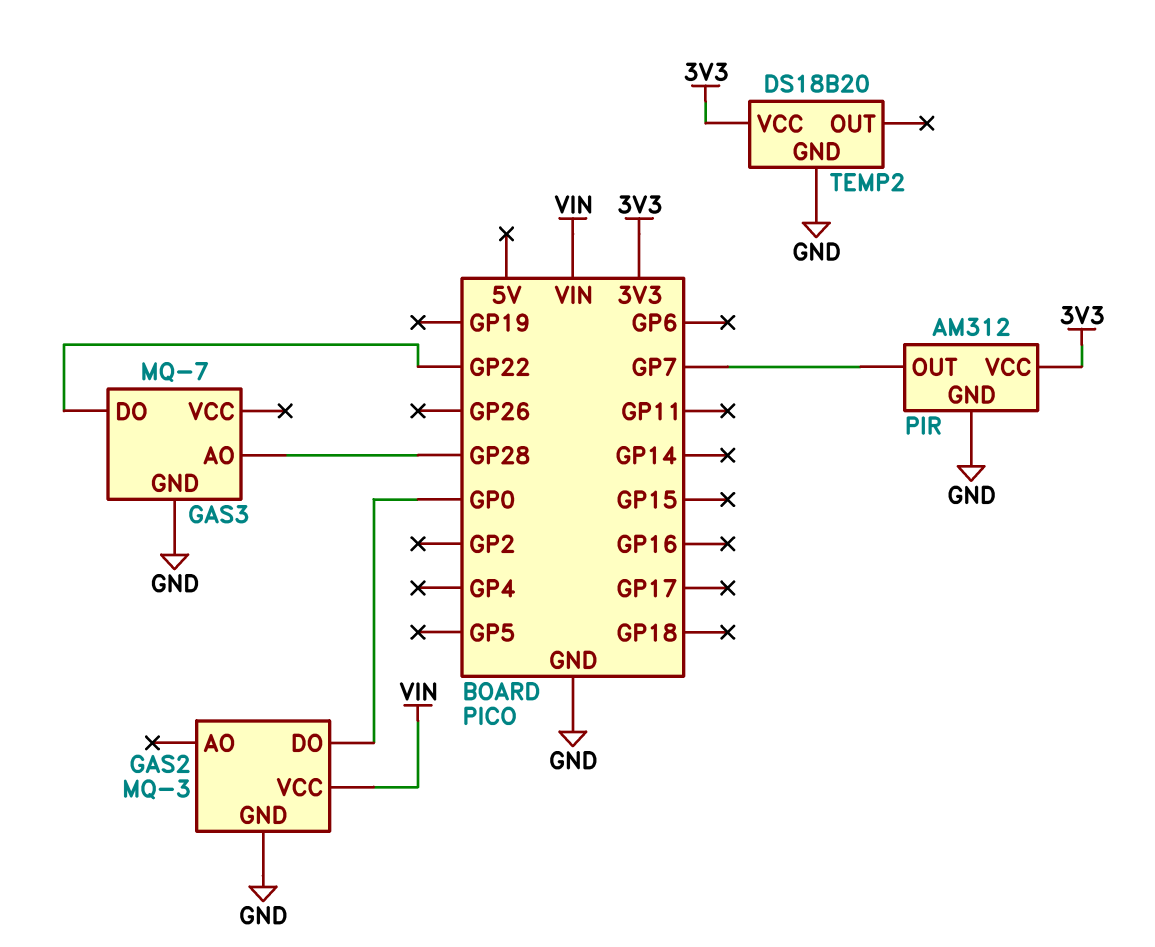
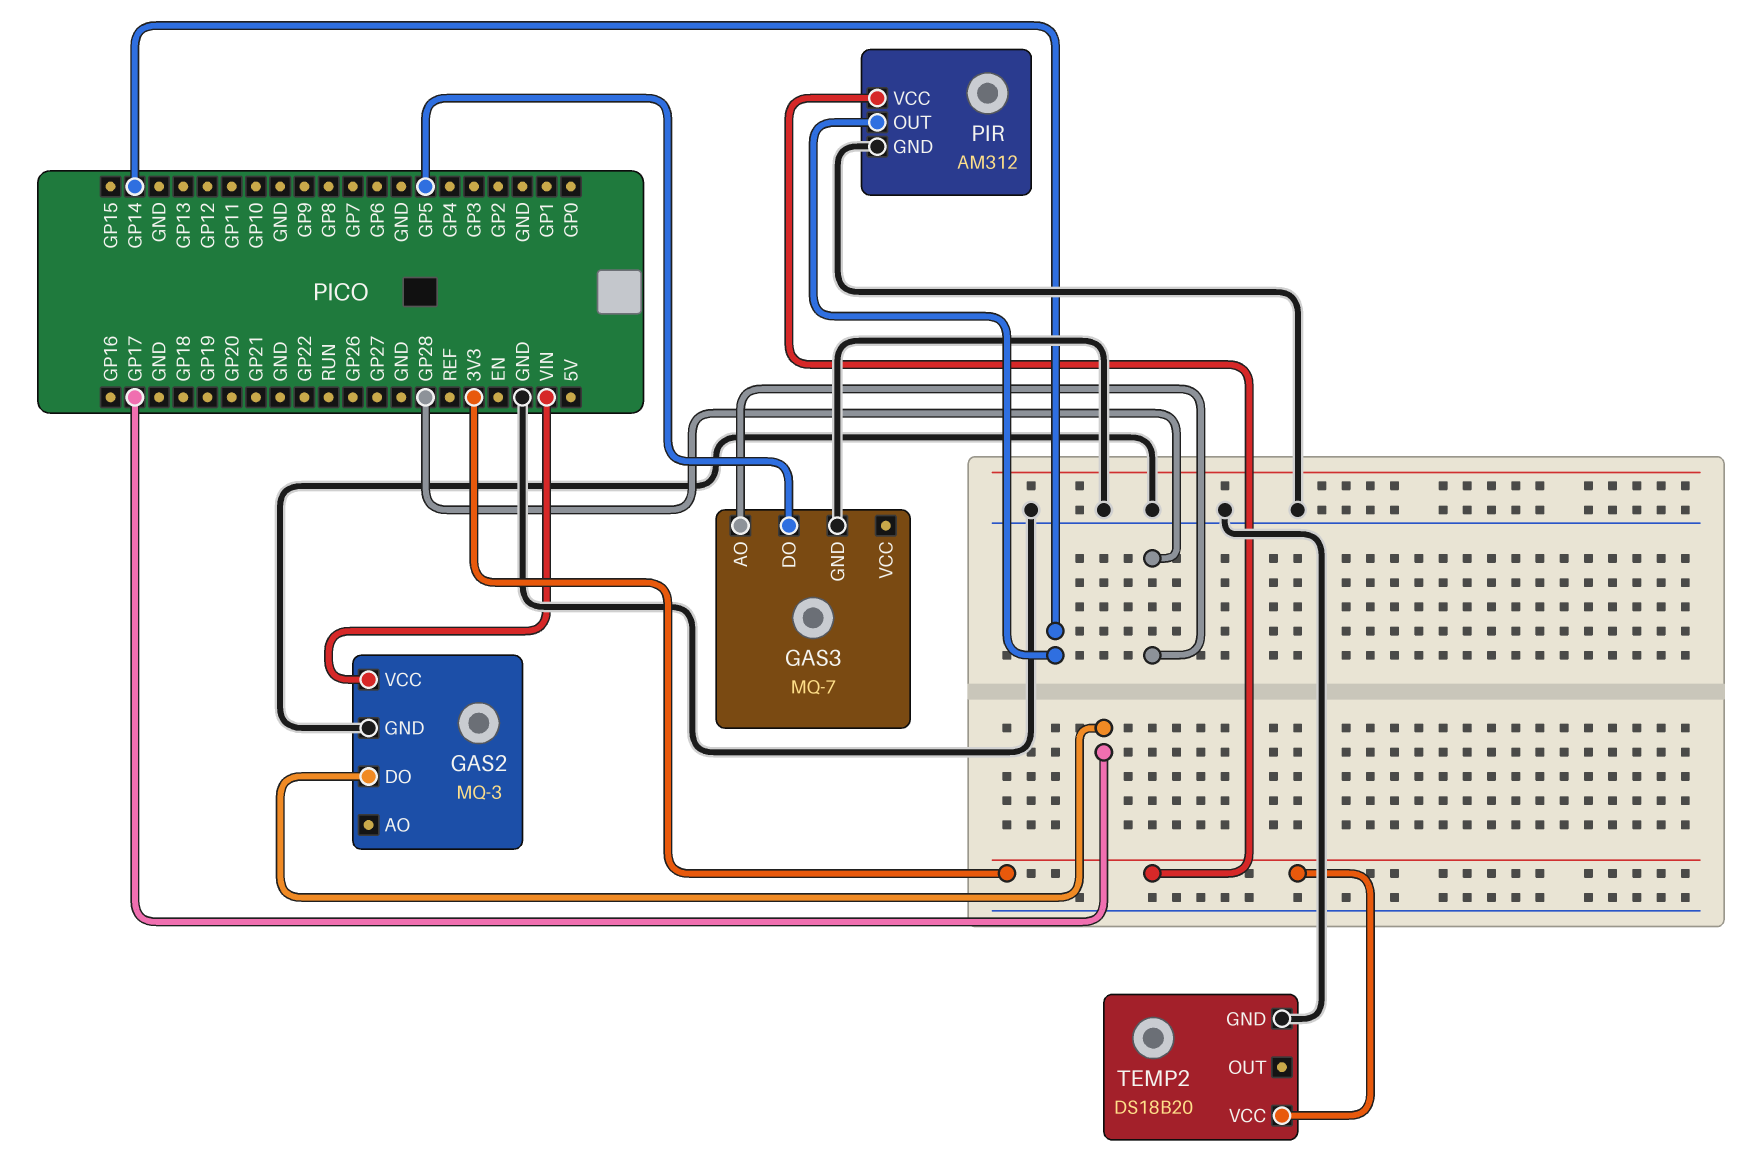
GAS2 pin DO: GP0 -> GP17
GAS3 pin DO: GP22 -> GP5
PIR pin OUT: GP7 -> GP14

